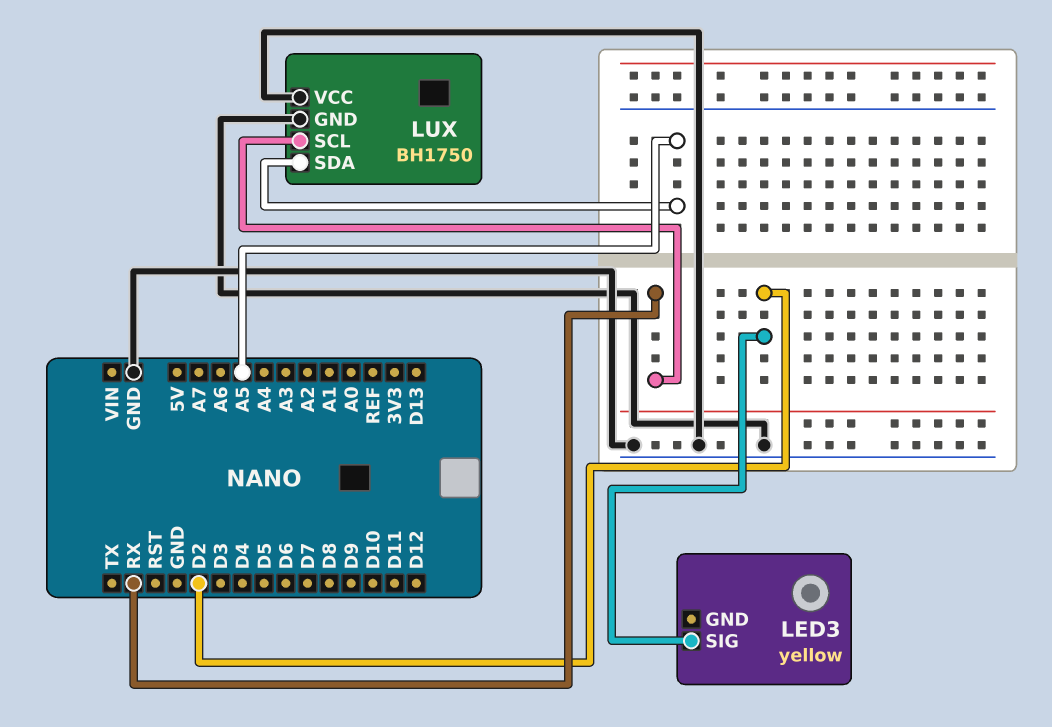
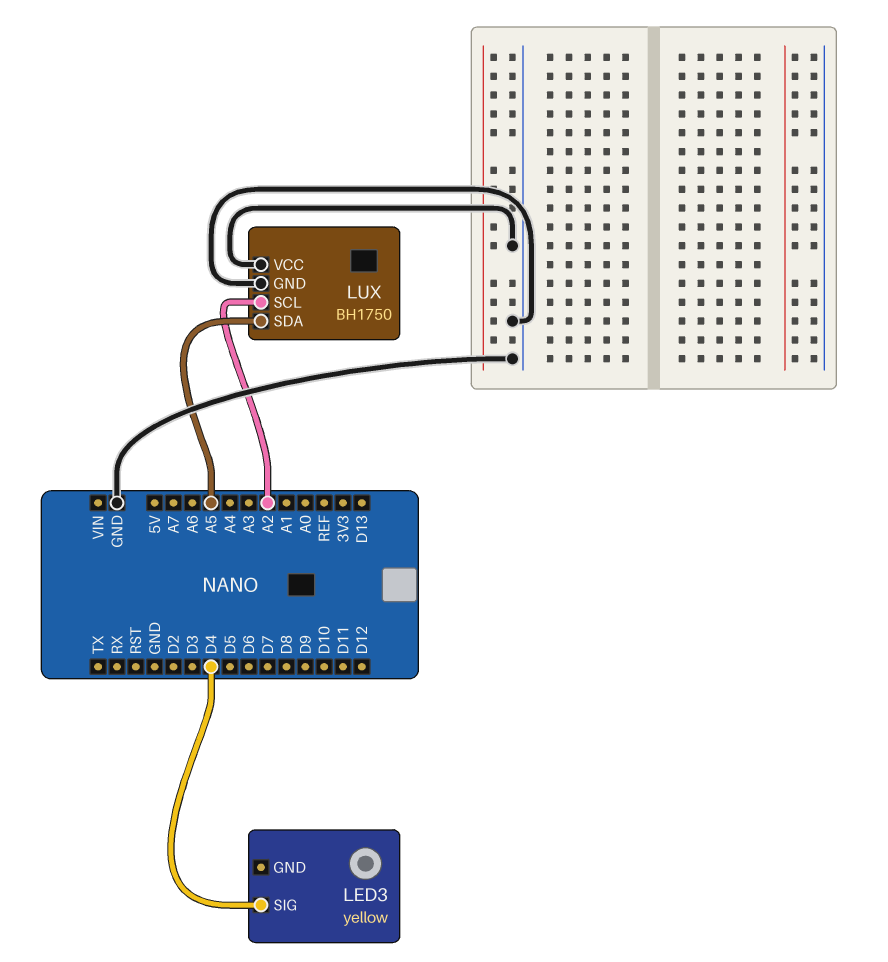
LED3 pin SIG: D2 -> D4
LUX pin SCL: RX -> A2

